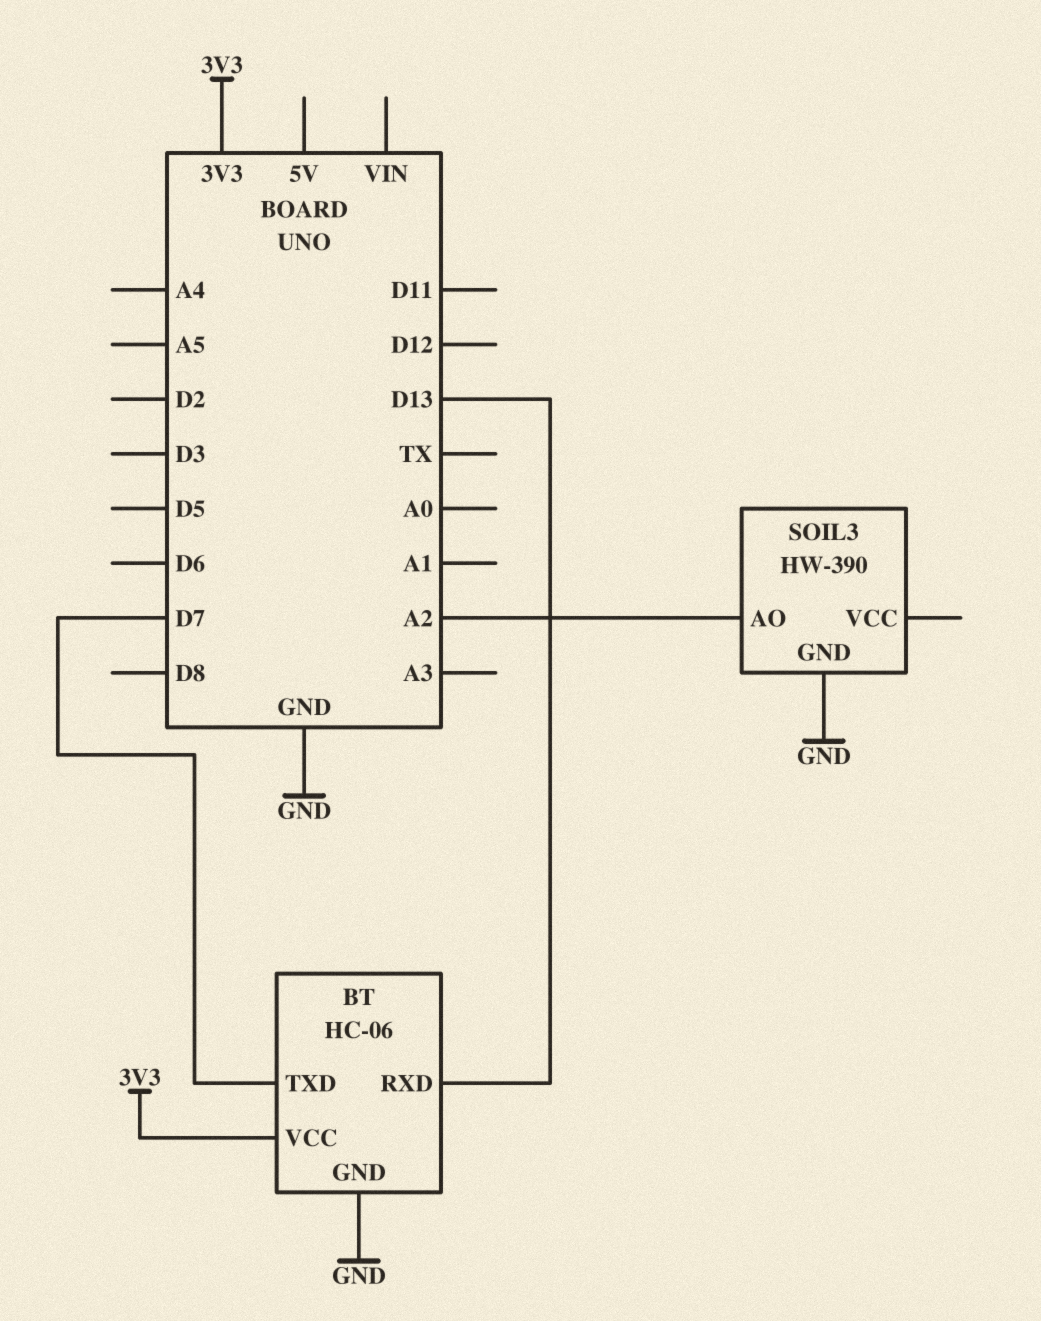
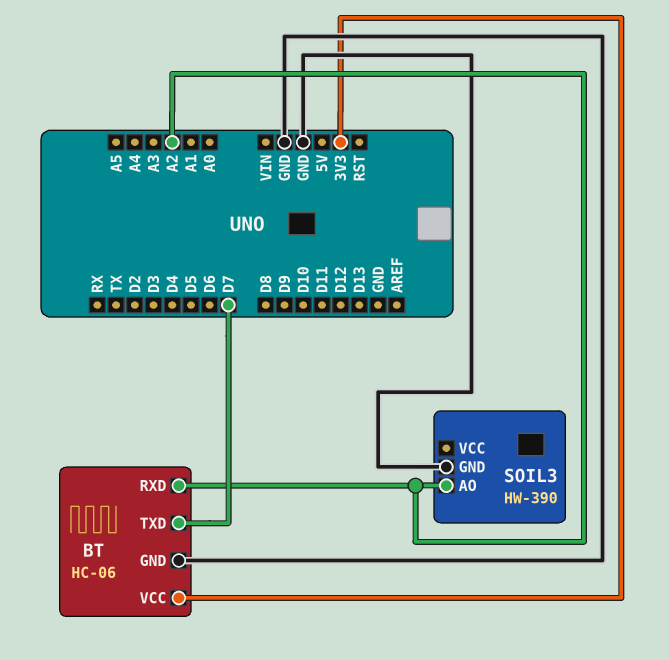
BT pin RXD: D13 -> A2

